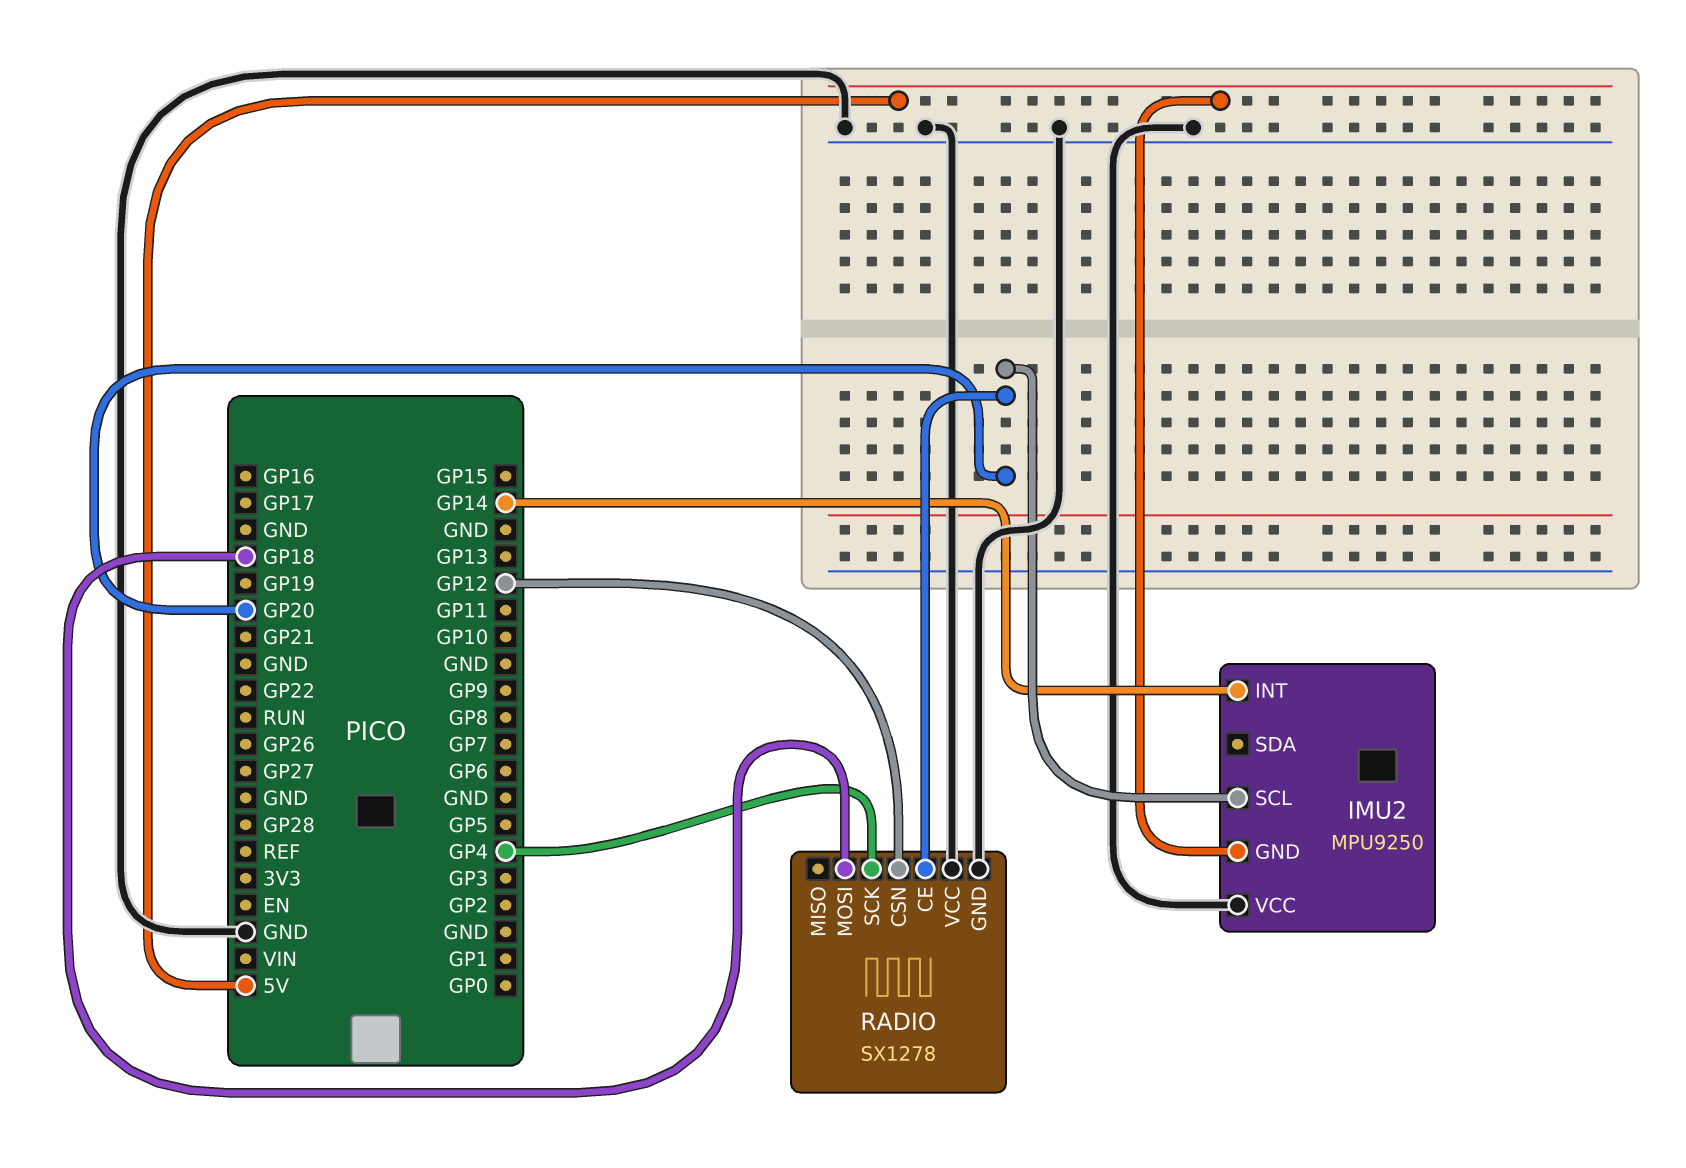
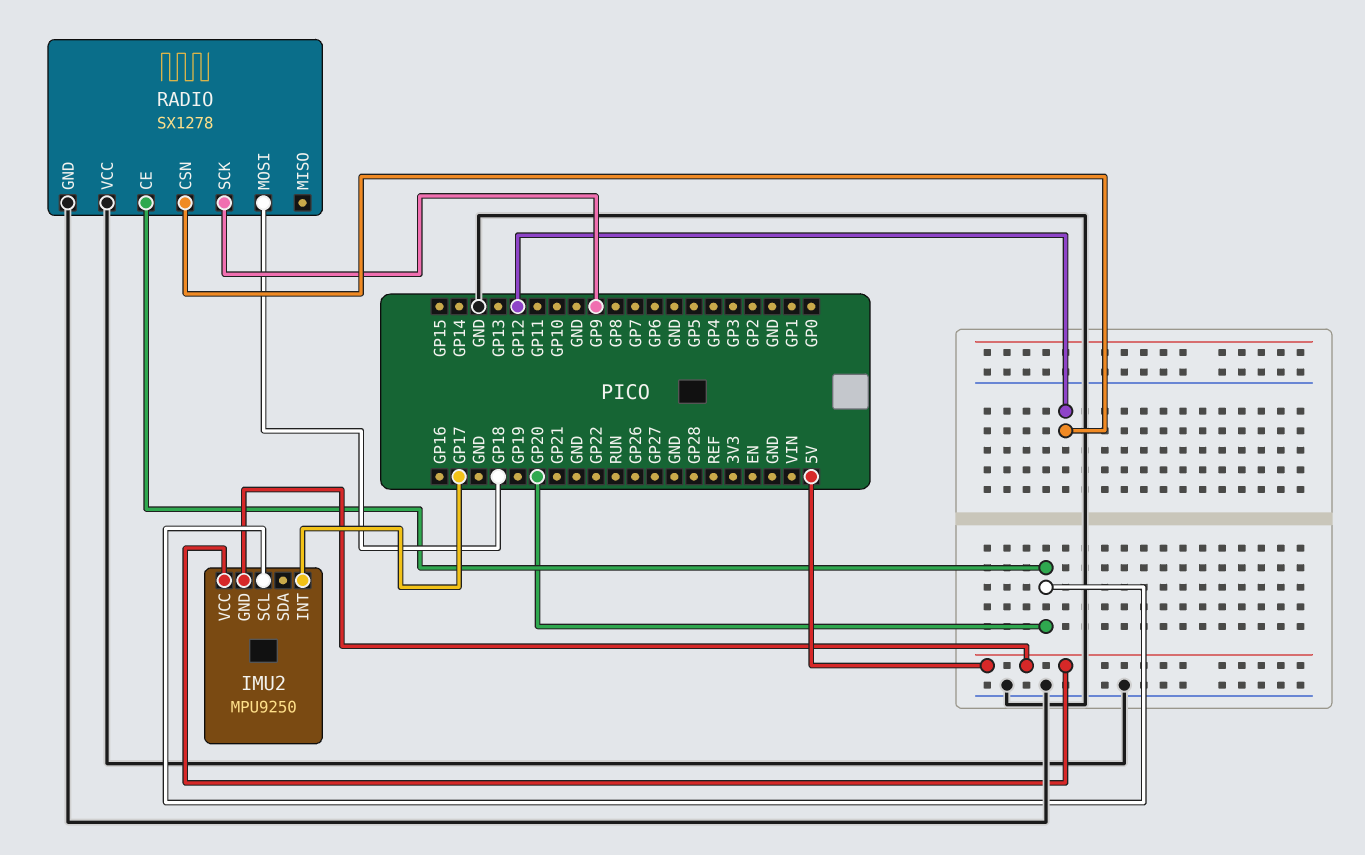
IMU2 pin INT: GP14 -> GP17
IMU2 pin VCC: GND -> 5V
RADIO pin SCK: GP4 -> GP9

